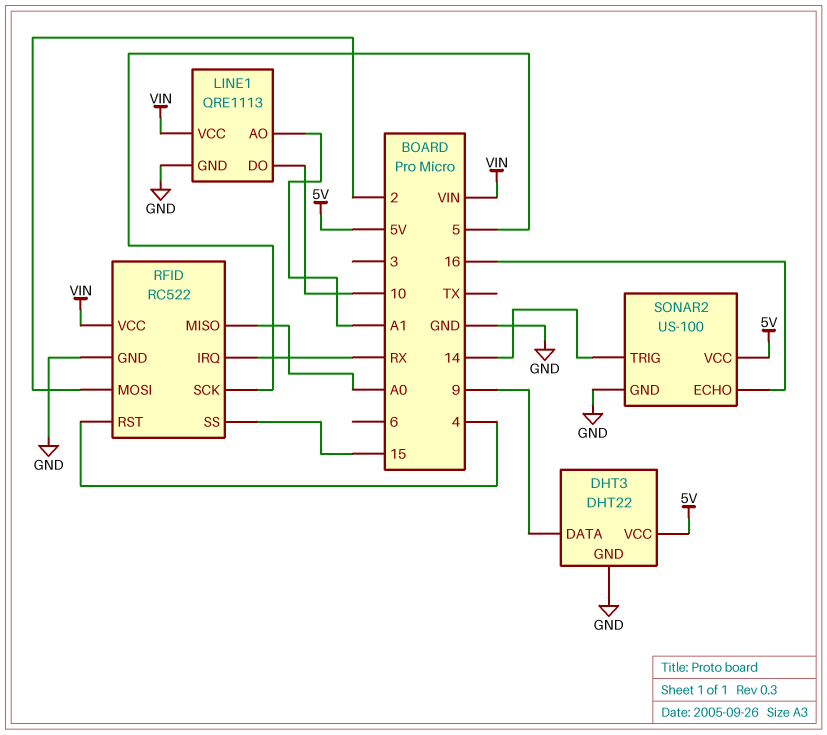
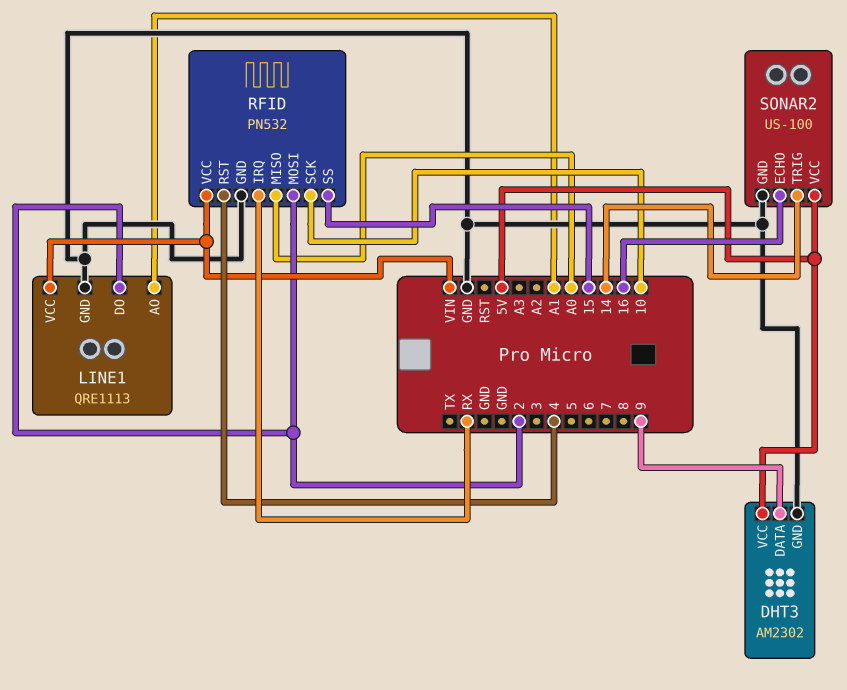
DHT3: DHT22 -> AM2302
LINE1 pin DO: 10 -> 2
RFID: RC522 -> PN532
RFID pin SCK: 5 -> 10

